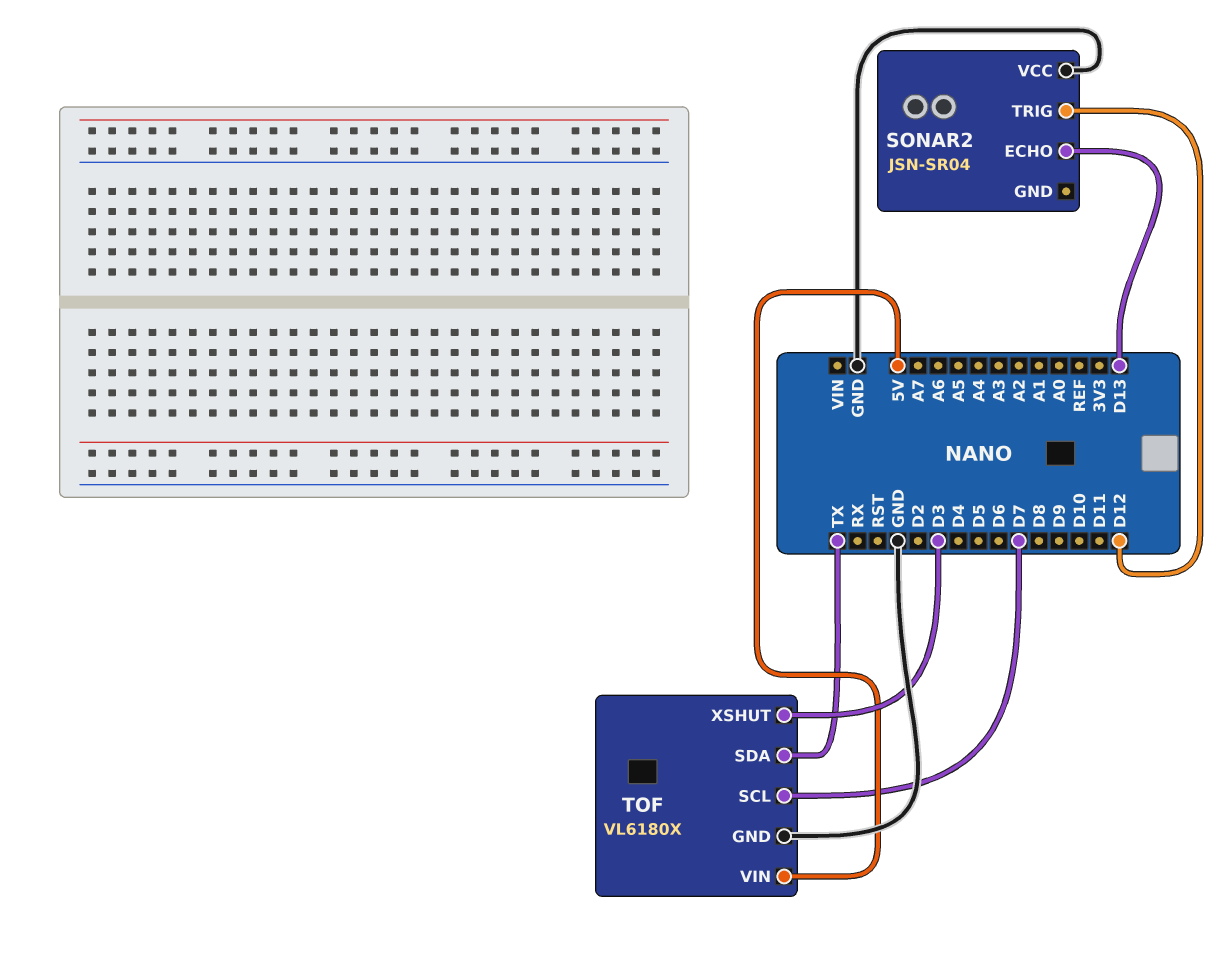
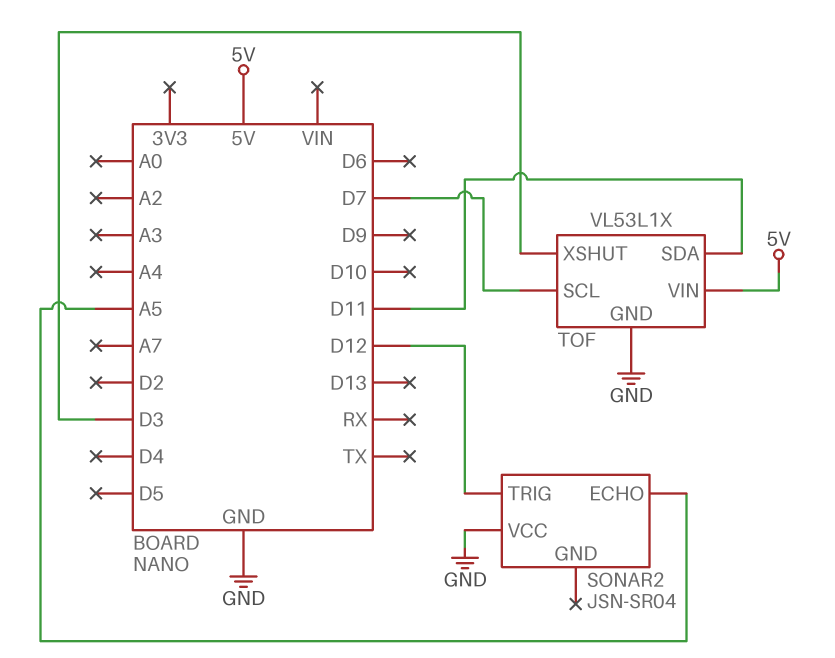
SONAR2 pin ECHO: D13 -> A5
TOF: VL6180X -> VL53L1X
TOF pin SDA: TX -> D11

